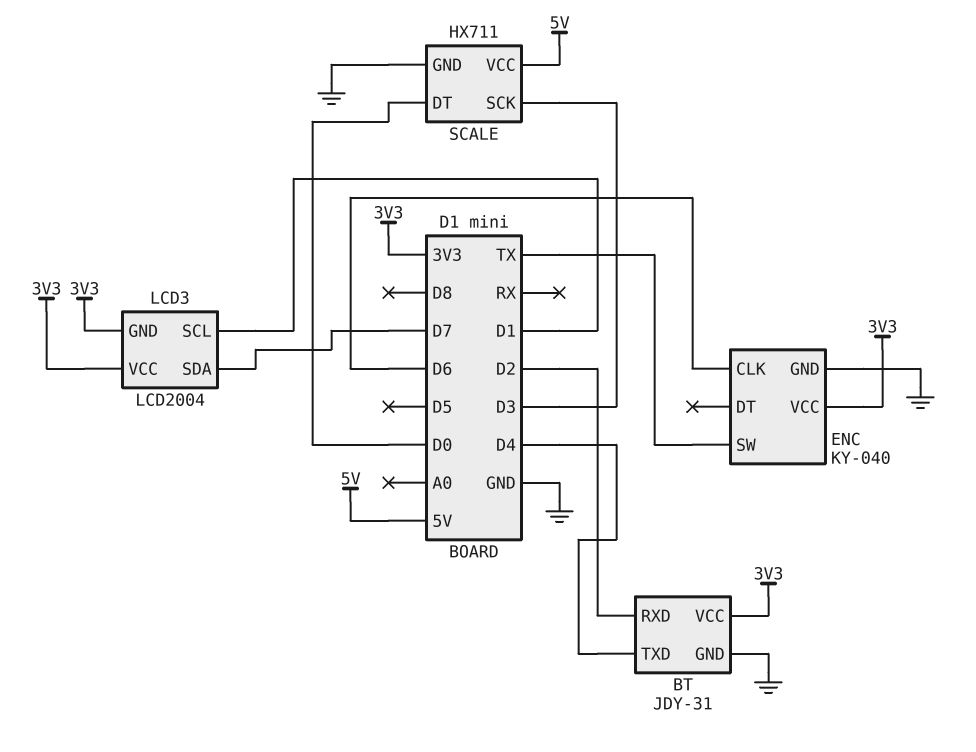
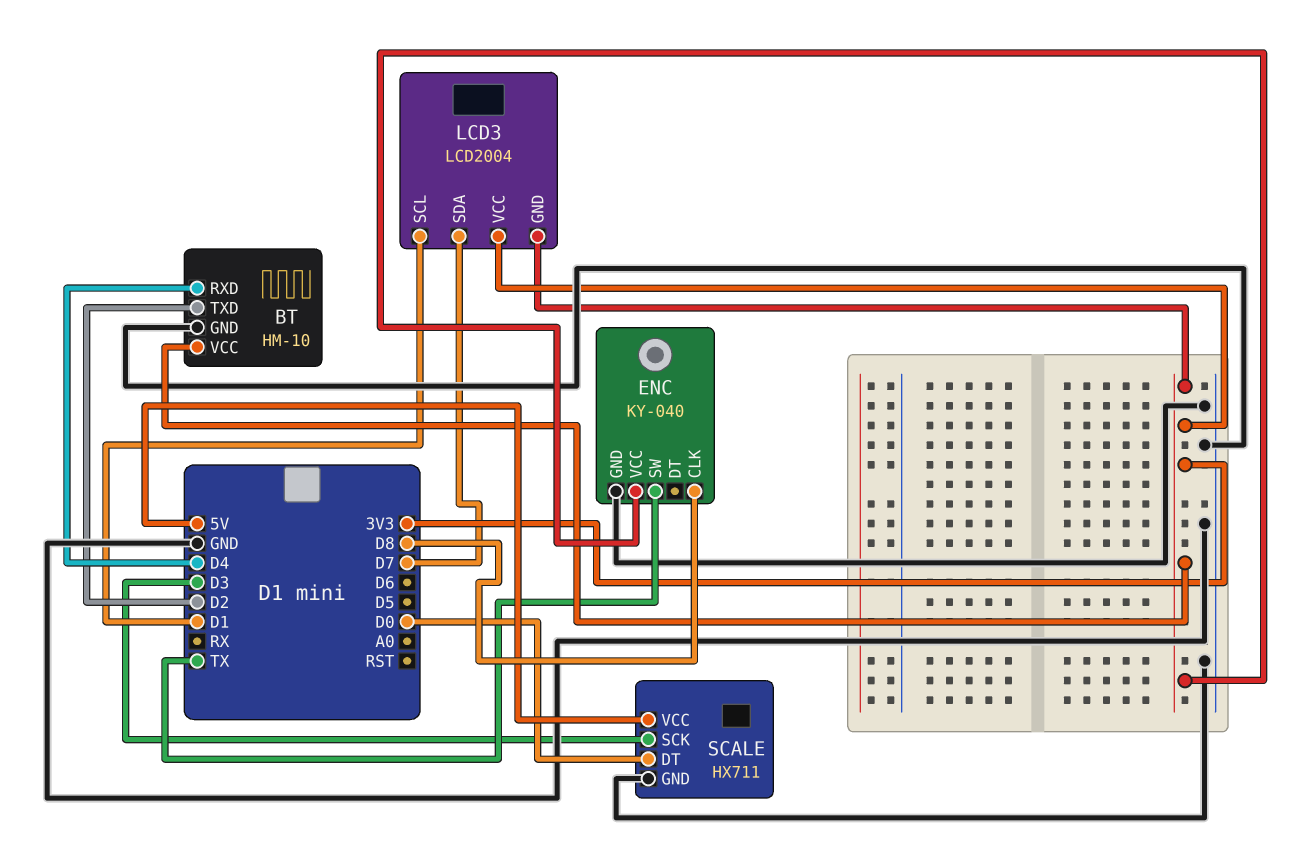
BT: JDY-31 -> HM-10
BT pin RXD: D2 -> D4
BT pin TXD: D4 -> D2
ENC pin CLK: D6 -> D8

